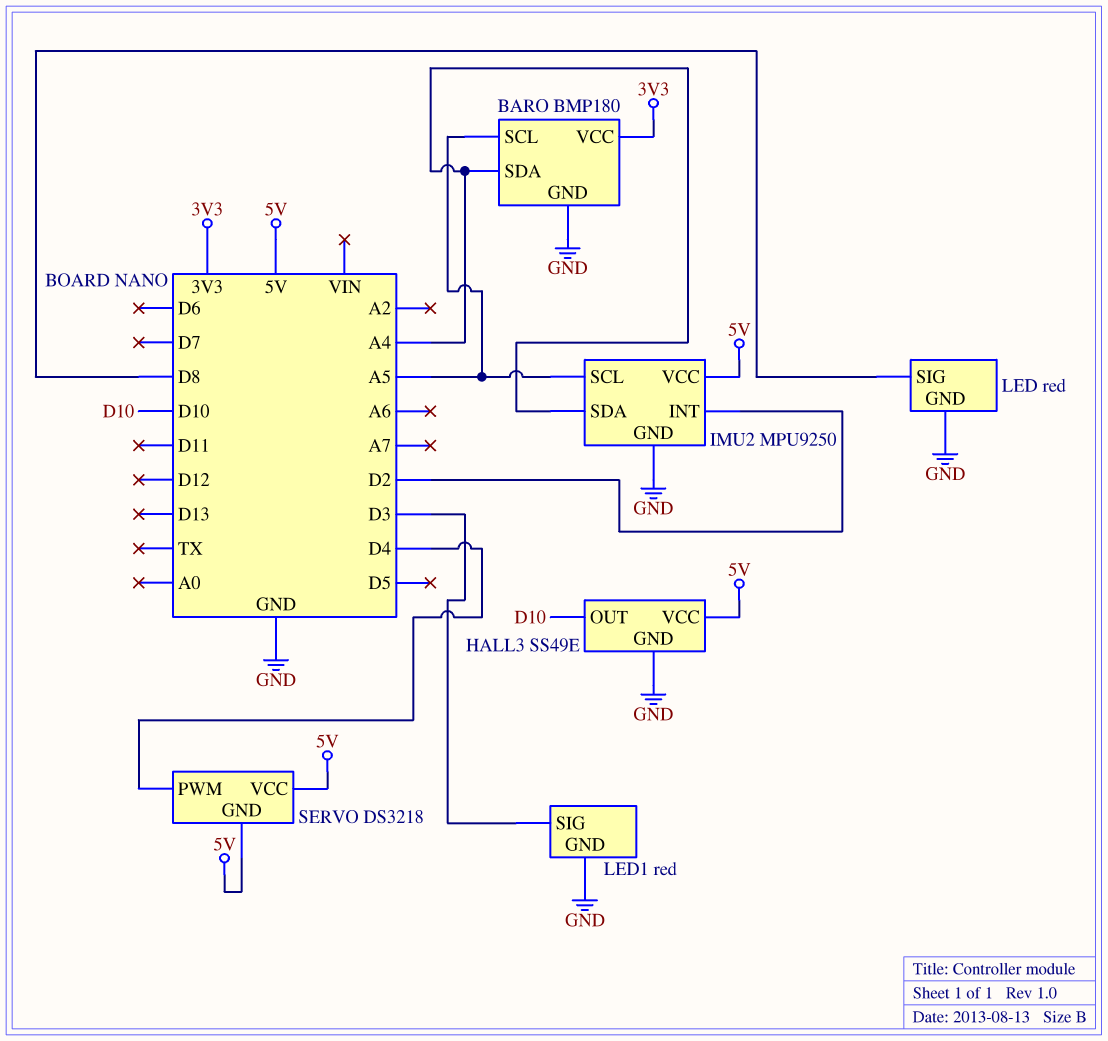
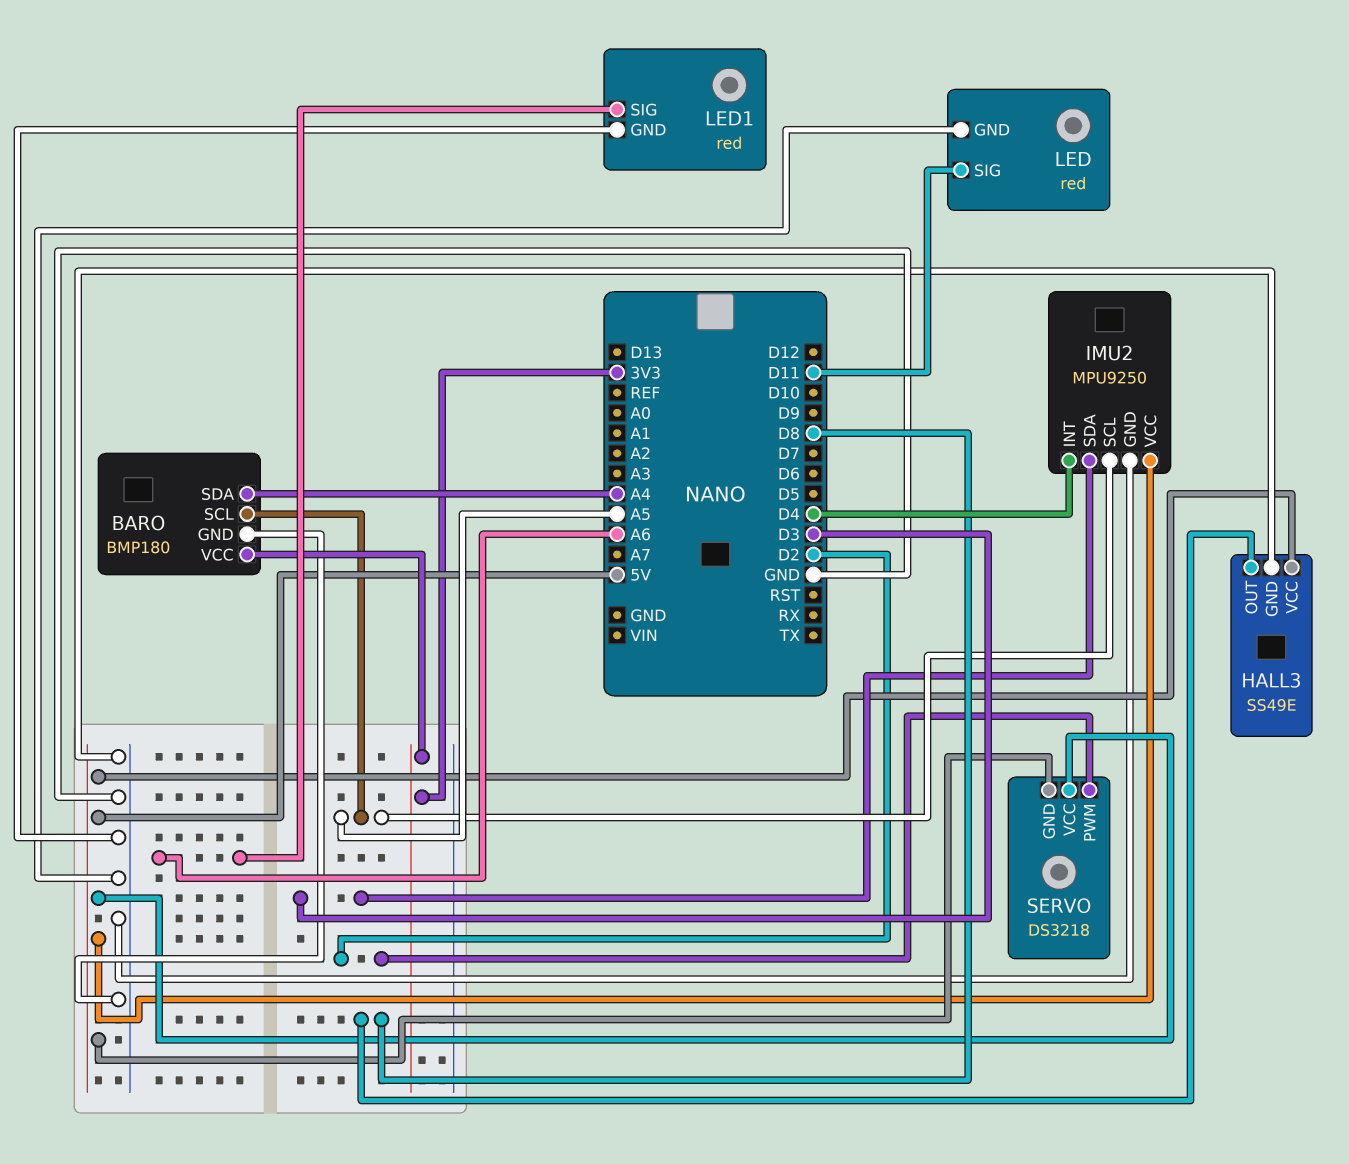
HALL3 pin OUT: D10 -> D8
IMU2 pin INT: D2 -> D4
IMU2 pin SDA: A4 -> D3
LED pin SIG: D8 -> D11
LED1 pin SIG: D3 -> A6
SERVO pin PWM: D4 -> D2

